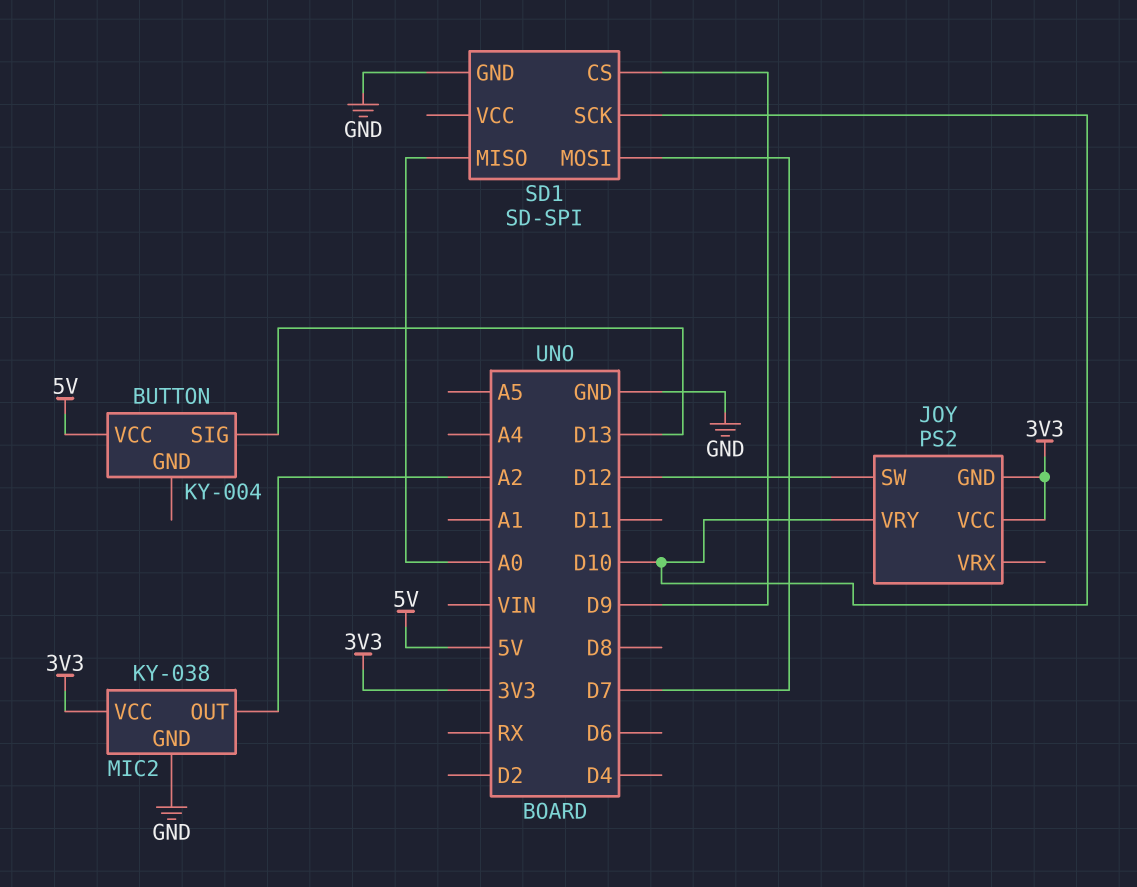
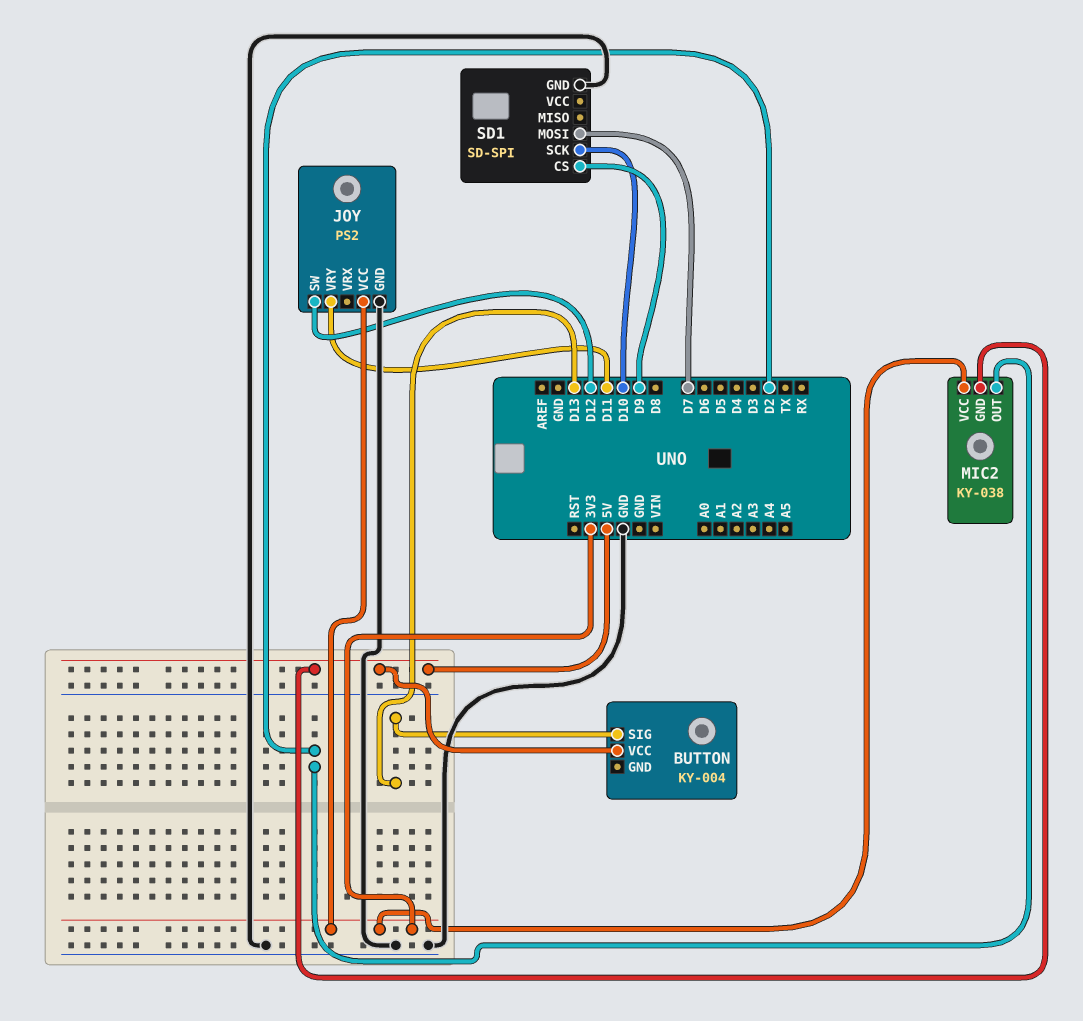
JOY pin GND: 3V3 -> GND
JOY pin VRY: D10 -> D11
MIC2 pin GND: GND -> 5V
MIC2 pin OUT: A2 -> D2
SD1 pin MISO: A0 -> none

